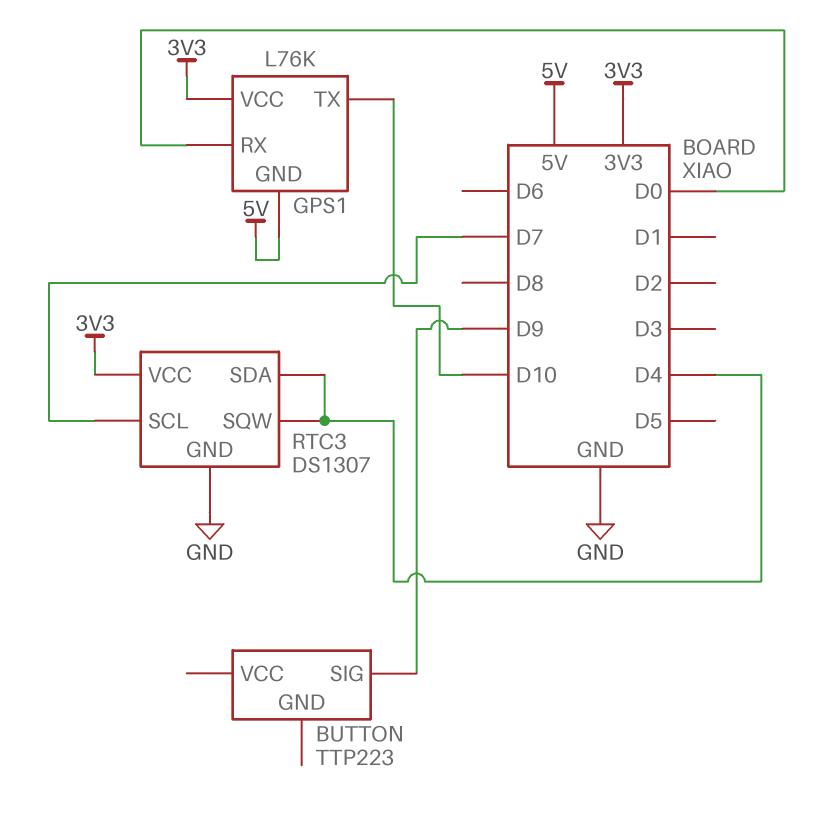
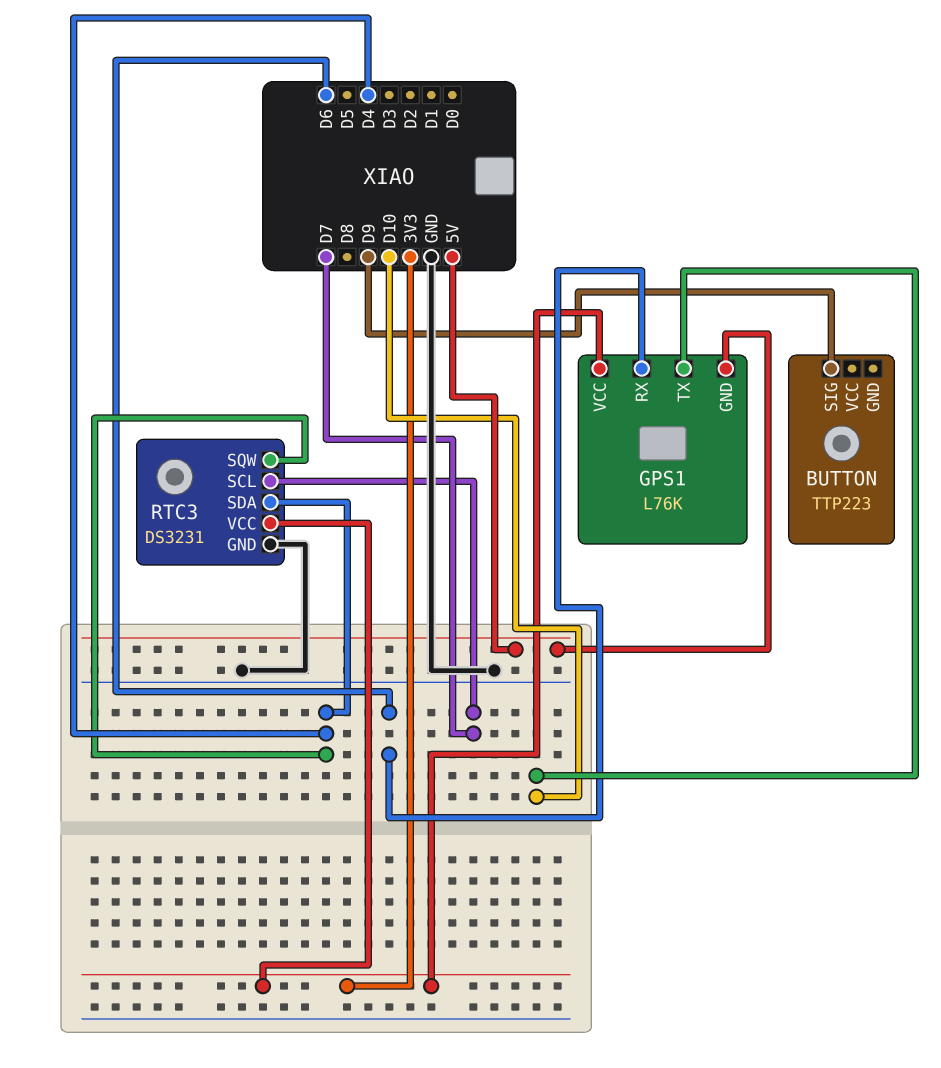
GPS1 pin RX: D0 -> D6
RTC3: DS1307 -> DS3231

